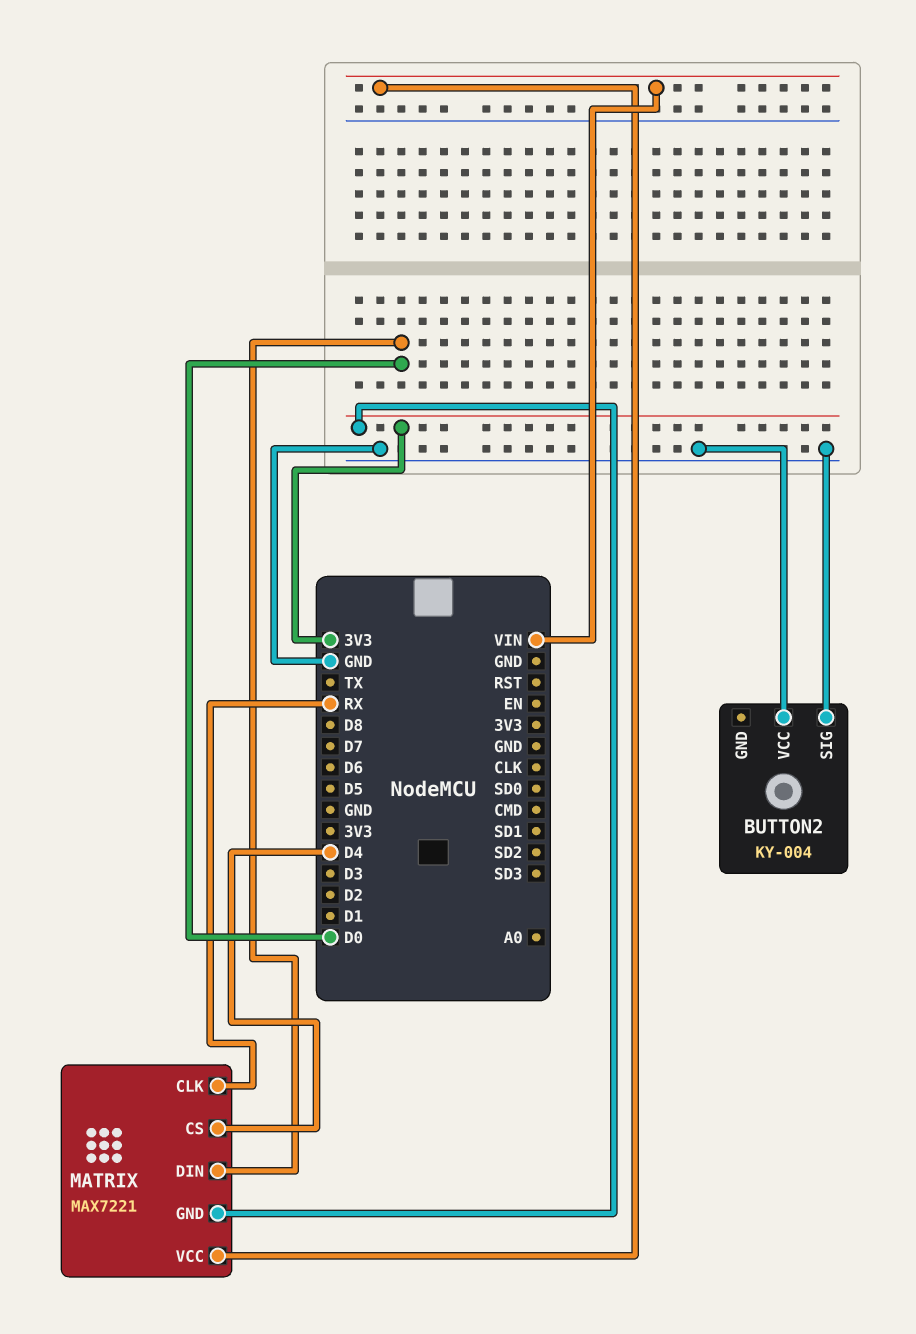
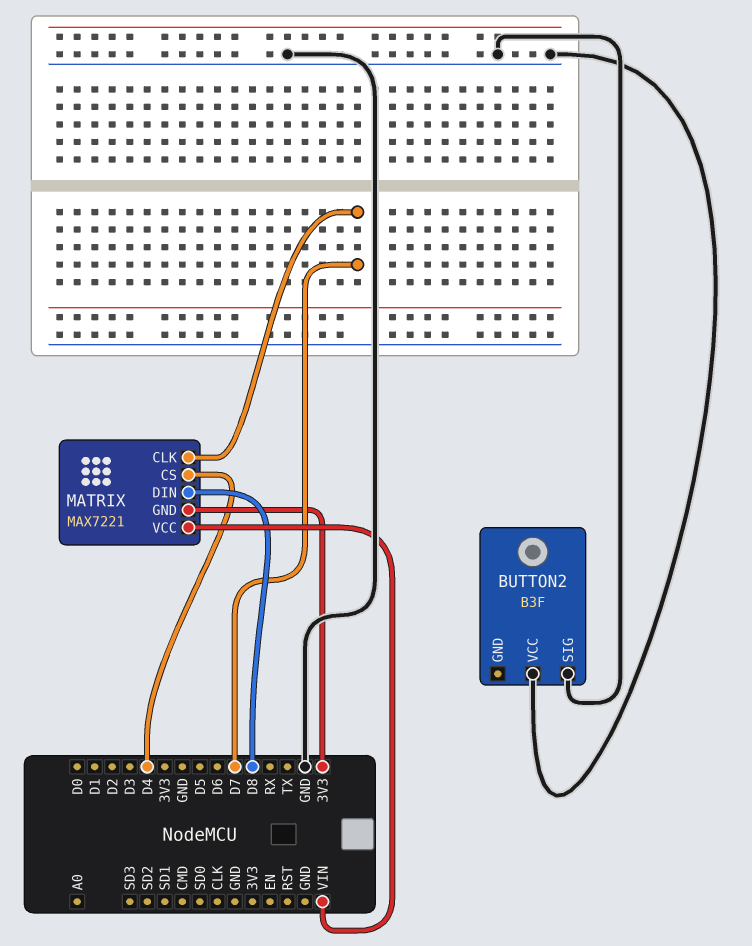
BUTTON2: KY-004 -> B3F
MATRIX pin CLK: RX -> D7
MATRIX pin DIN: D0 -> D8

